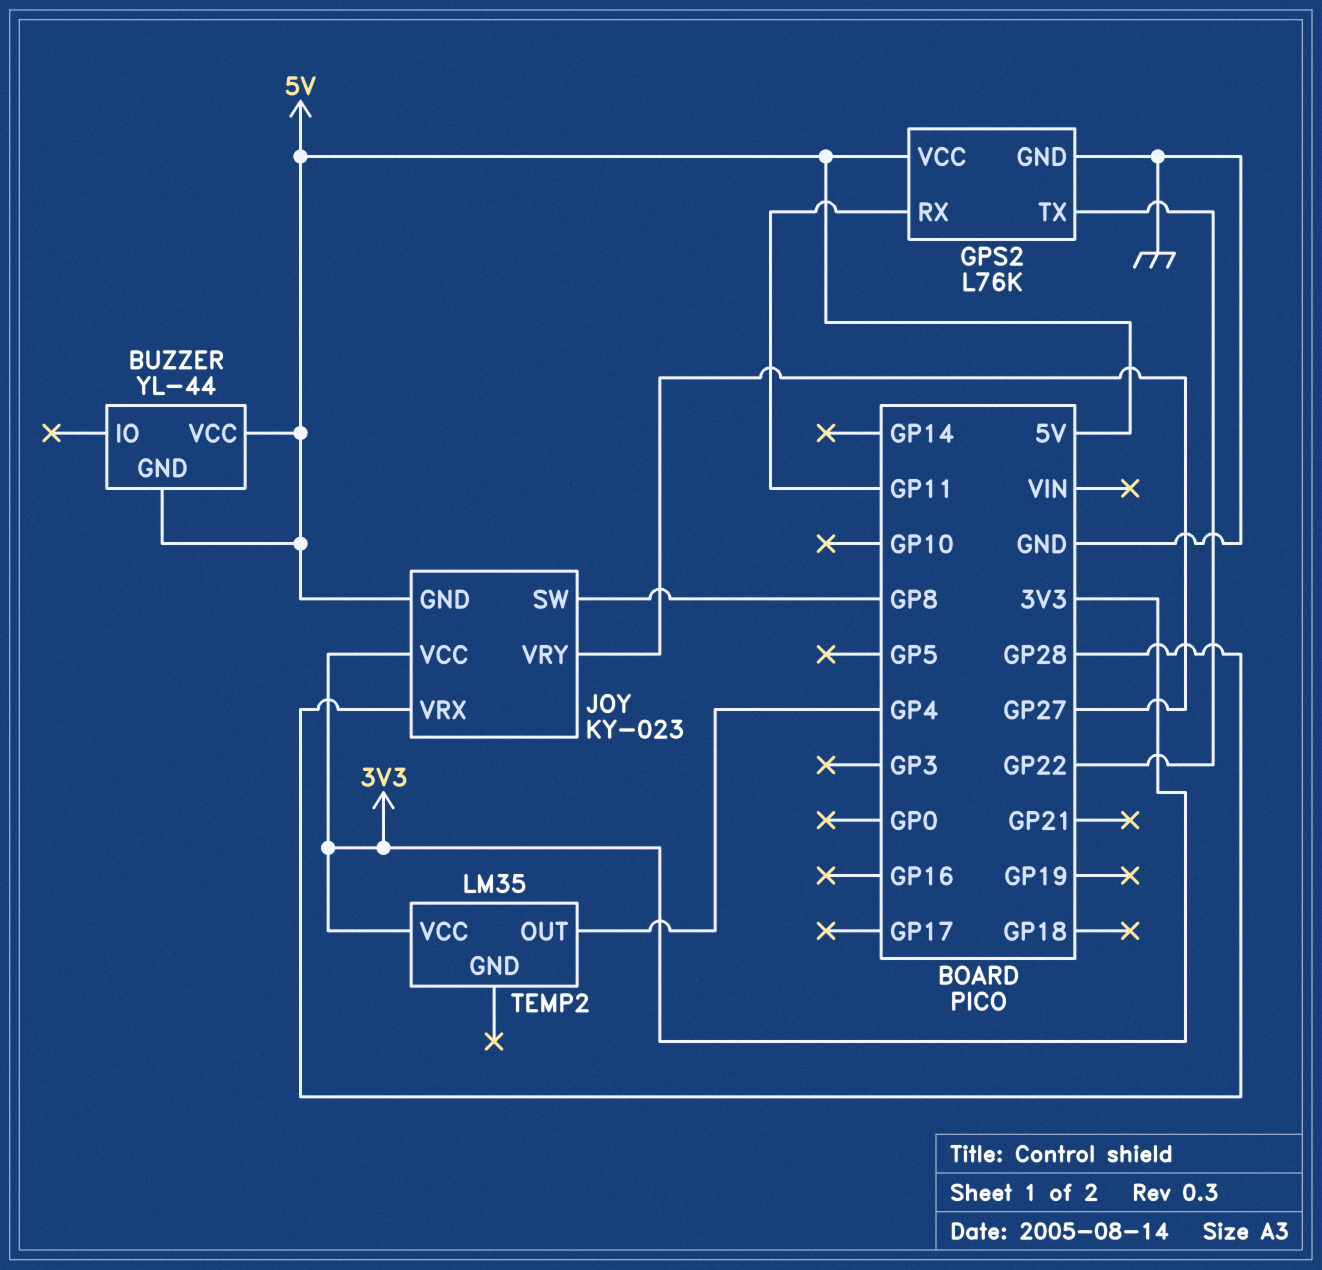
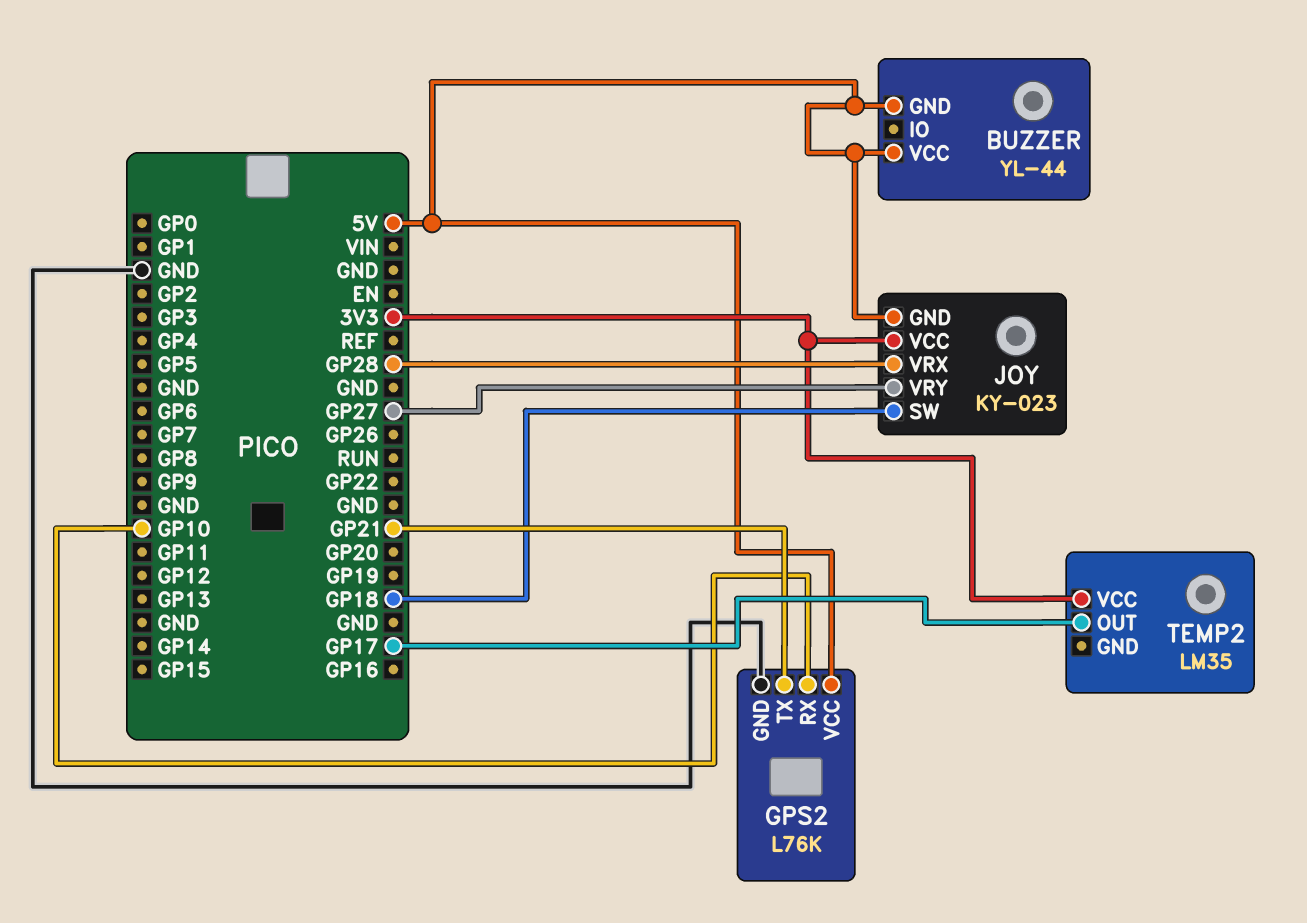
GPS2 pin RX: GP11 -> GP10
GPS2 pin TX: GP22 -> GP21
JOY pin SW: GP8 -> GP18
TEMP2 pin OUT: GP4 -> GP17

